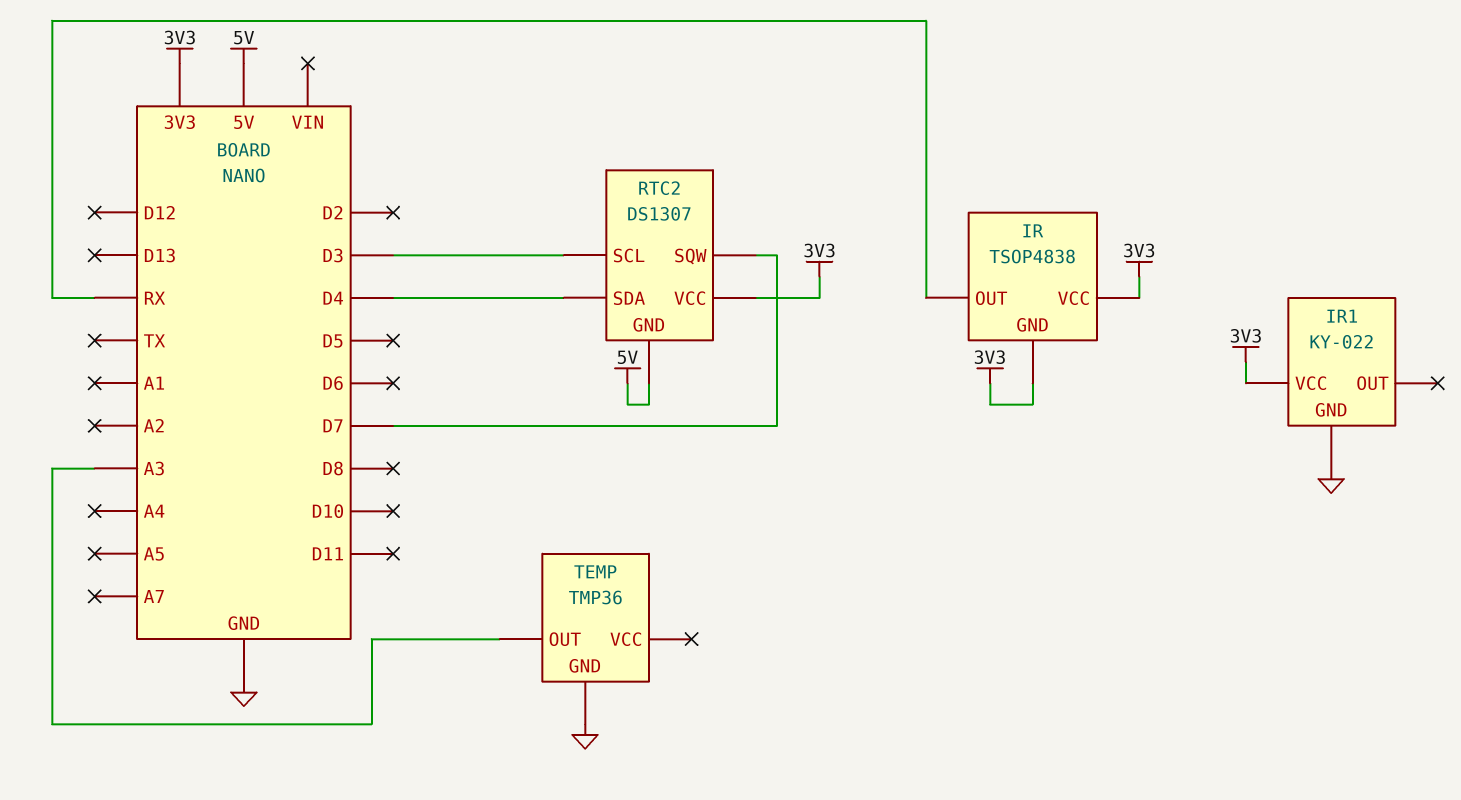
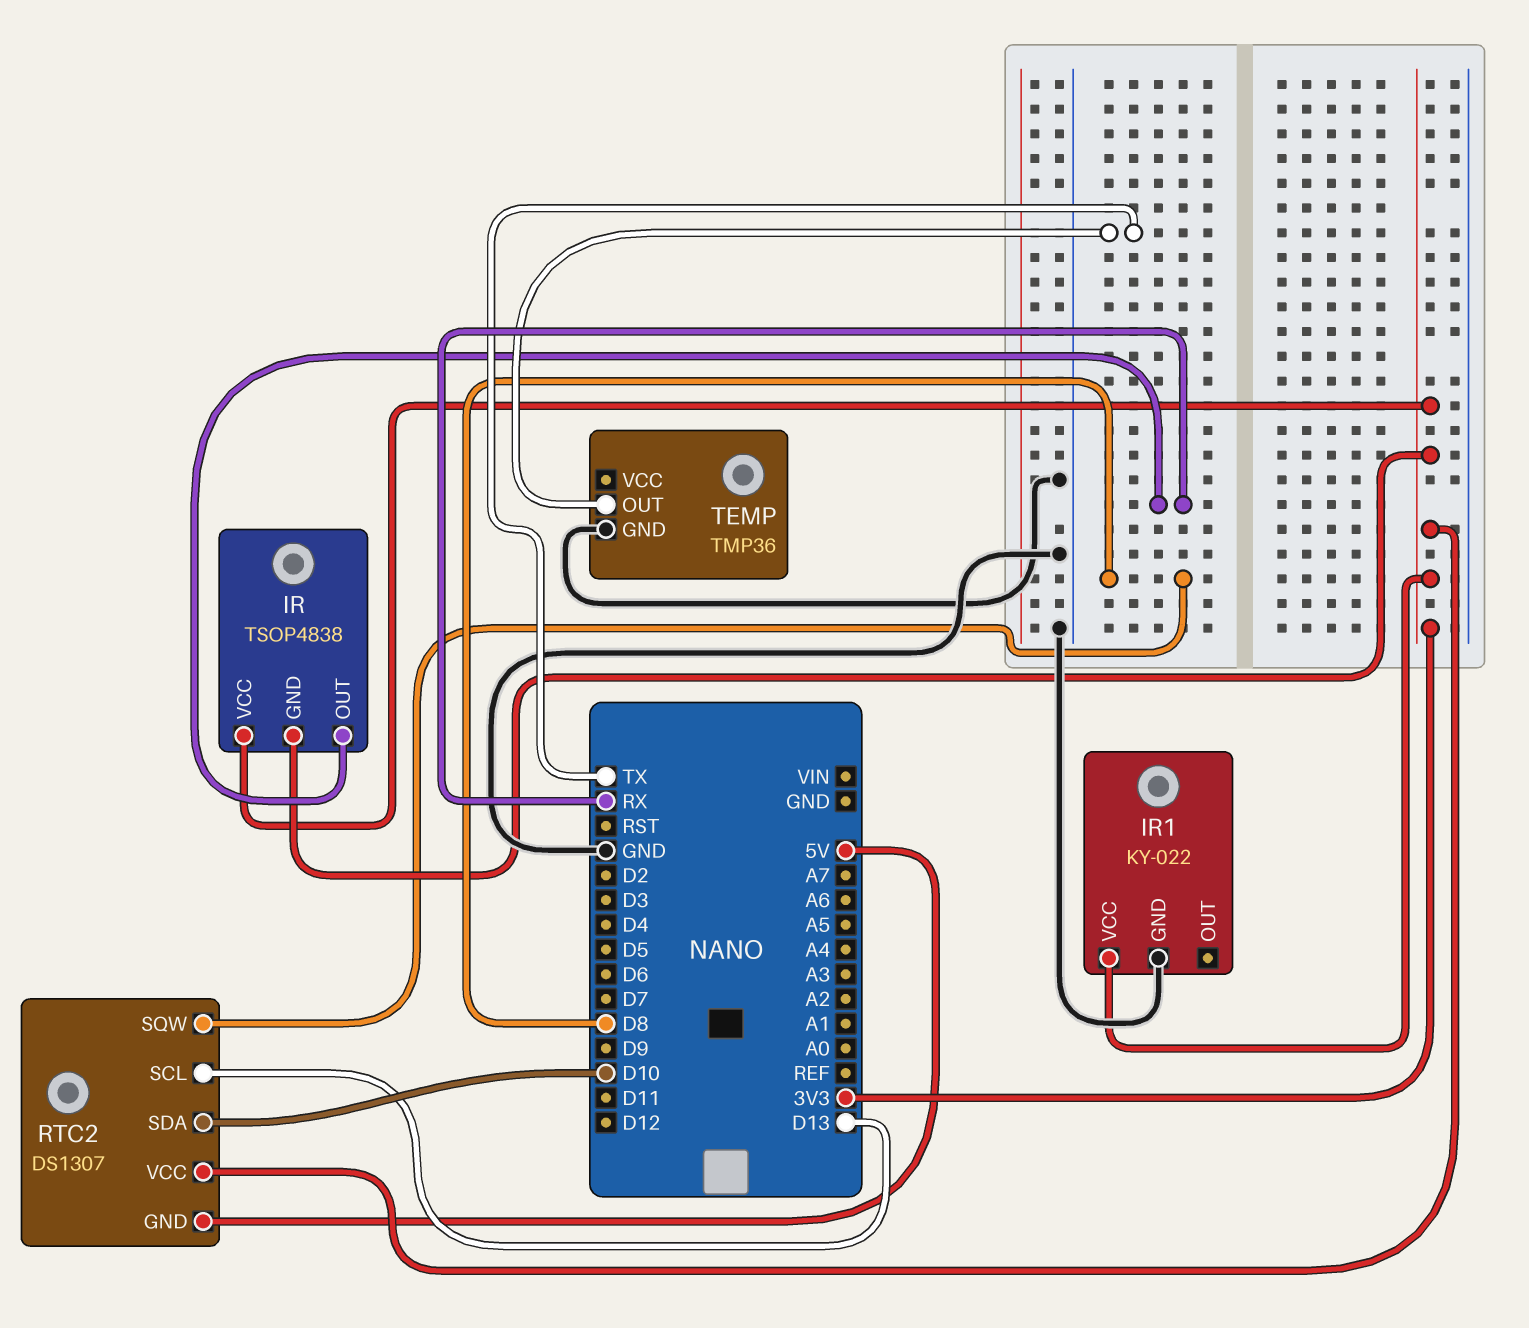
RTC2 pin SCL: D3 -> D13
RTC2 pin SDA: D4 -> D10
RTC2 pin SQW: D7 -> D8
TEMP pin OUT: A3 -> TX

